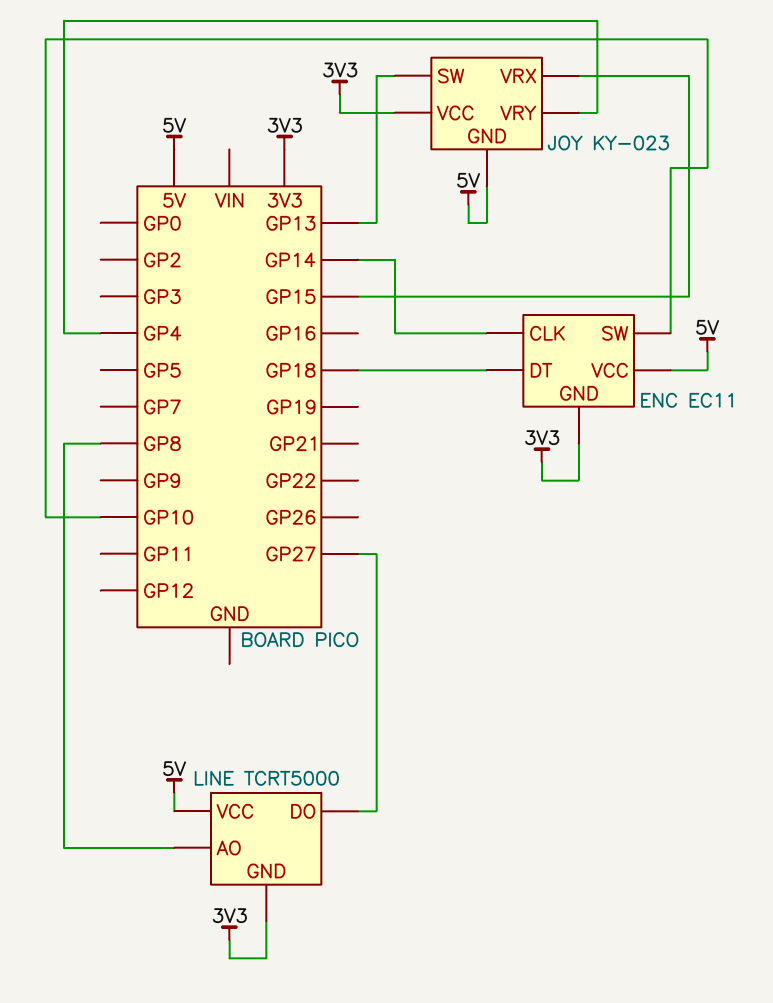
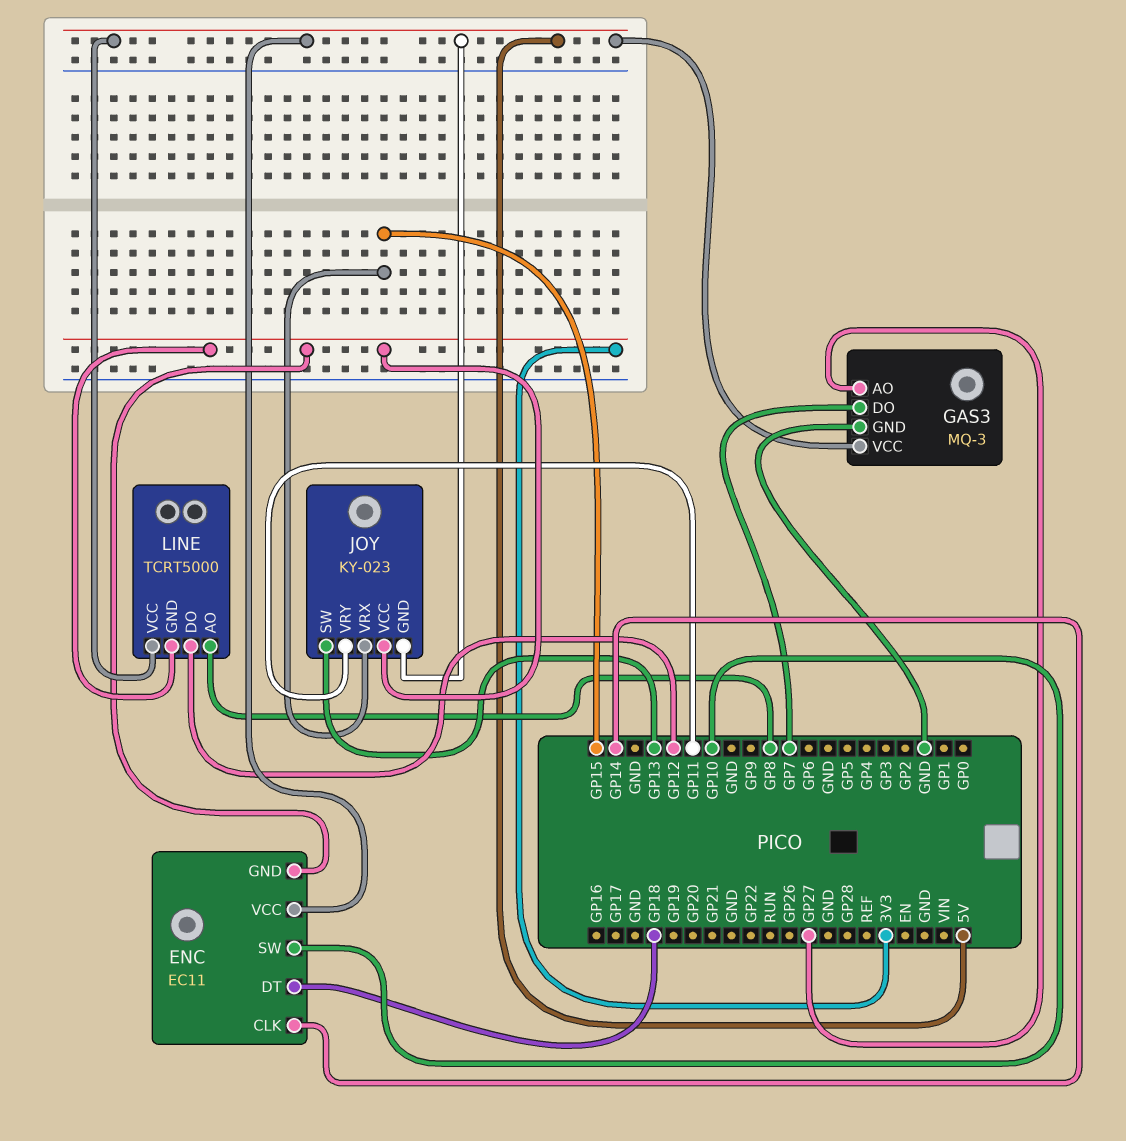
GAS3: none -> MQ-3
GAS3 pin AO: none -> GP27
GAS3 pin DO: none -> GP7
GAS3 pin GND: none -> GND
GAS3 pin VCC: none -> 5V
JOY pin VRY: GP4 -> GP11
LINE pin DO: GP27 -> GP12

